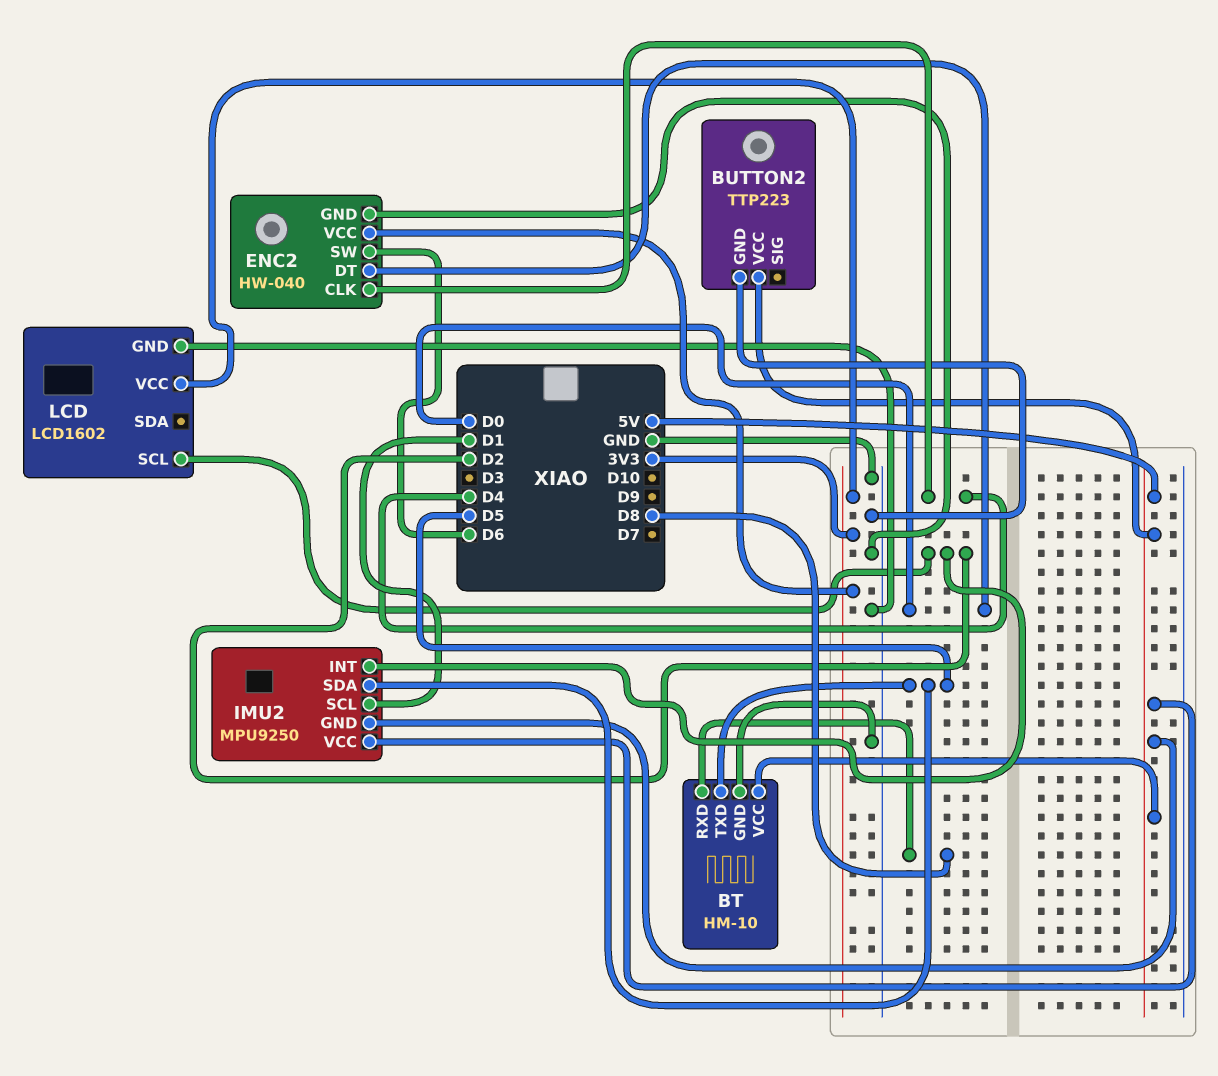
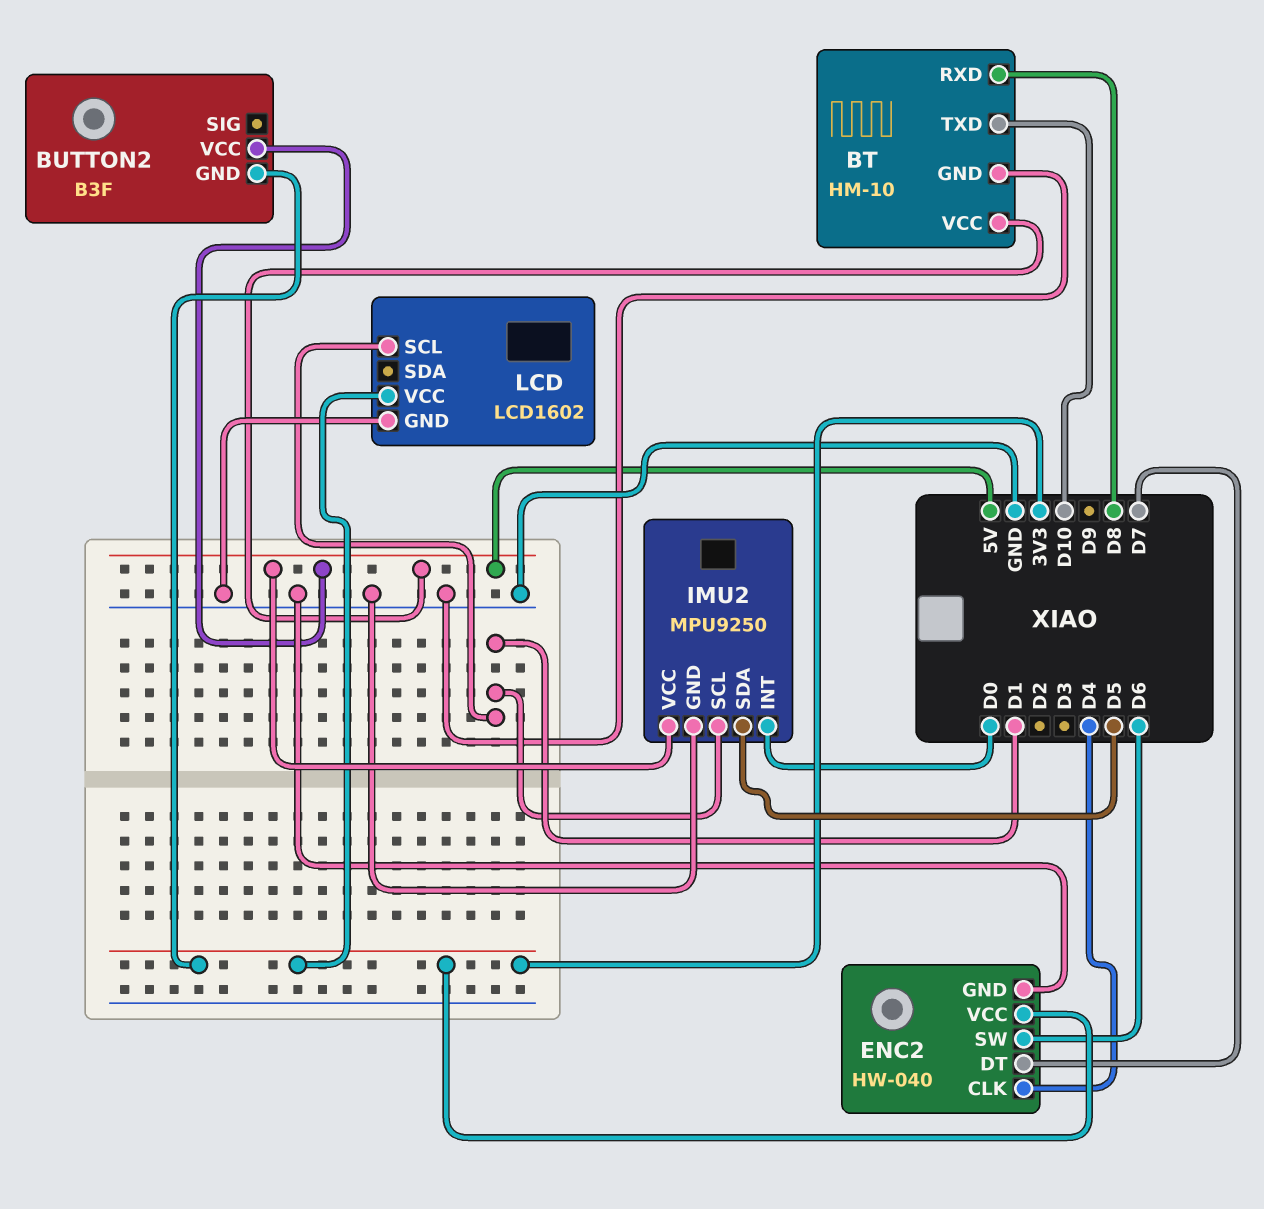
BT pin TXD: D5 -> D10
BUTTON2: TTP223 -> B3F
BUTTON2 pin GND: GND -> 3V3
ENC2 pin DT: D0 -> D7
IMU2 pin GND: 5V -> GND
IMU2 pin INT: D2 -> D0
LCD pin SCL: D2 -> D1

